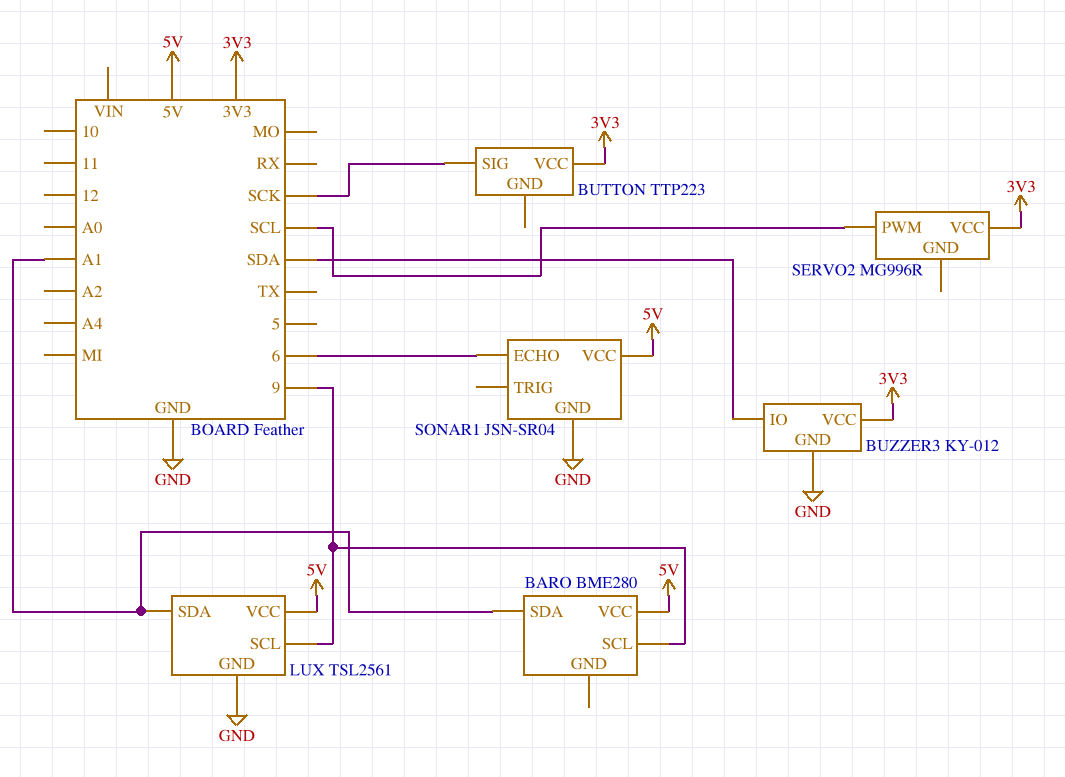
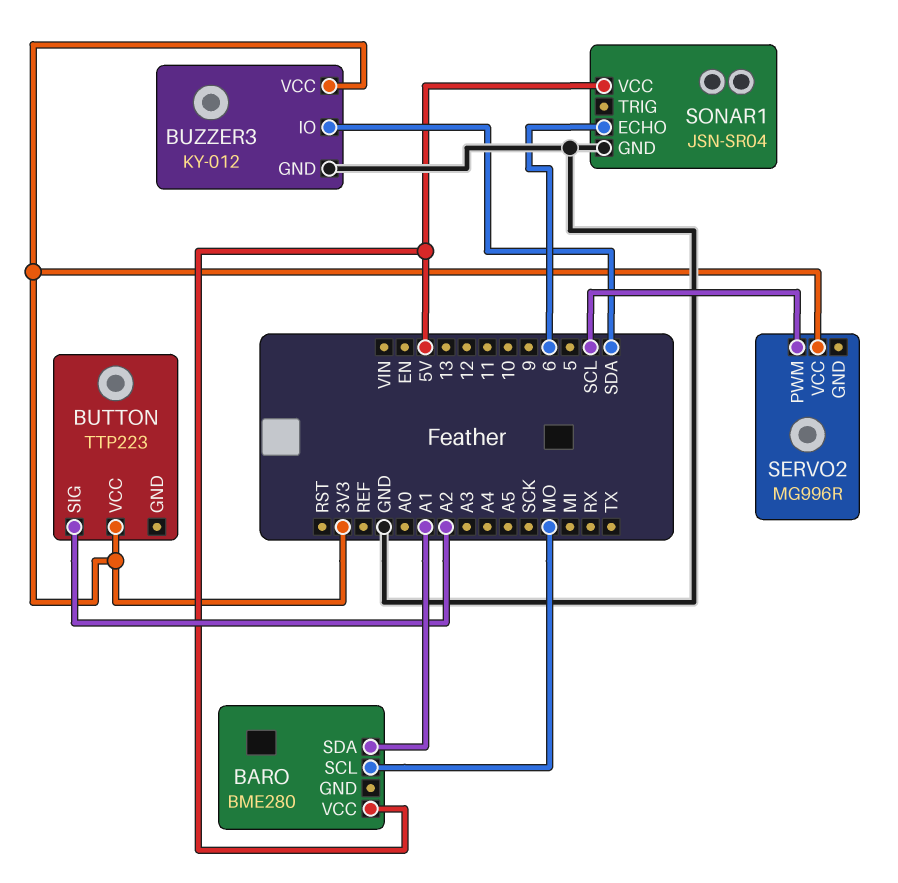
BARO pin SCL: 9 -> MO
BUTTON pin SIG: SCK -> A2
LUX: TSL2561 -> none
LUX pin GND: GND -> none
LUX pin SCL: 9 -> none
LUX pin SDA: A1 -> none
LUX pin VCC: 5V -> none

